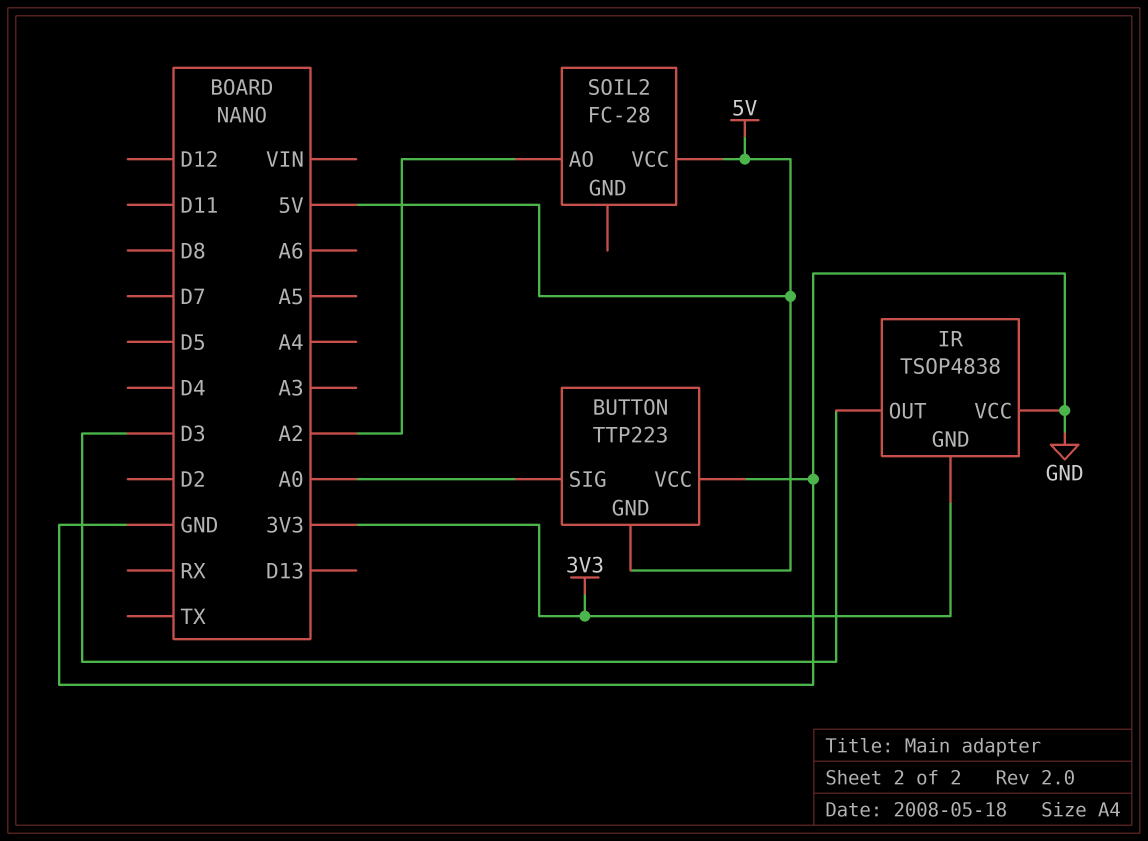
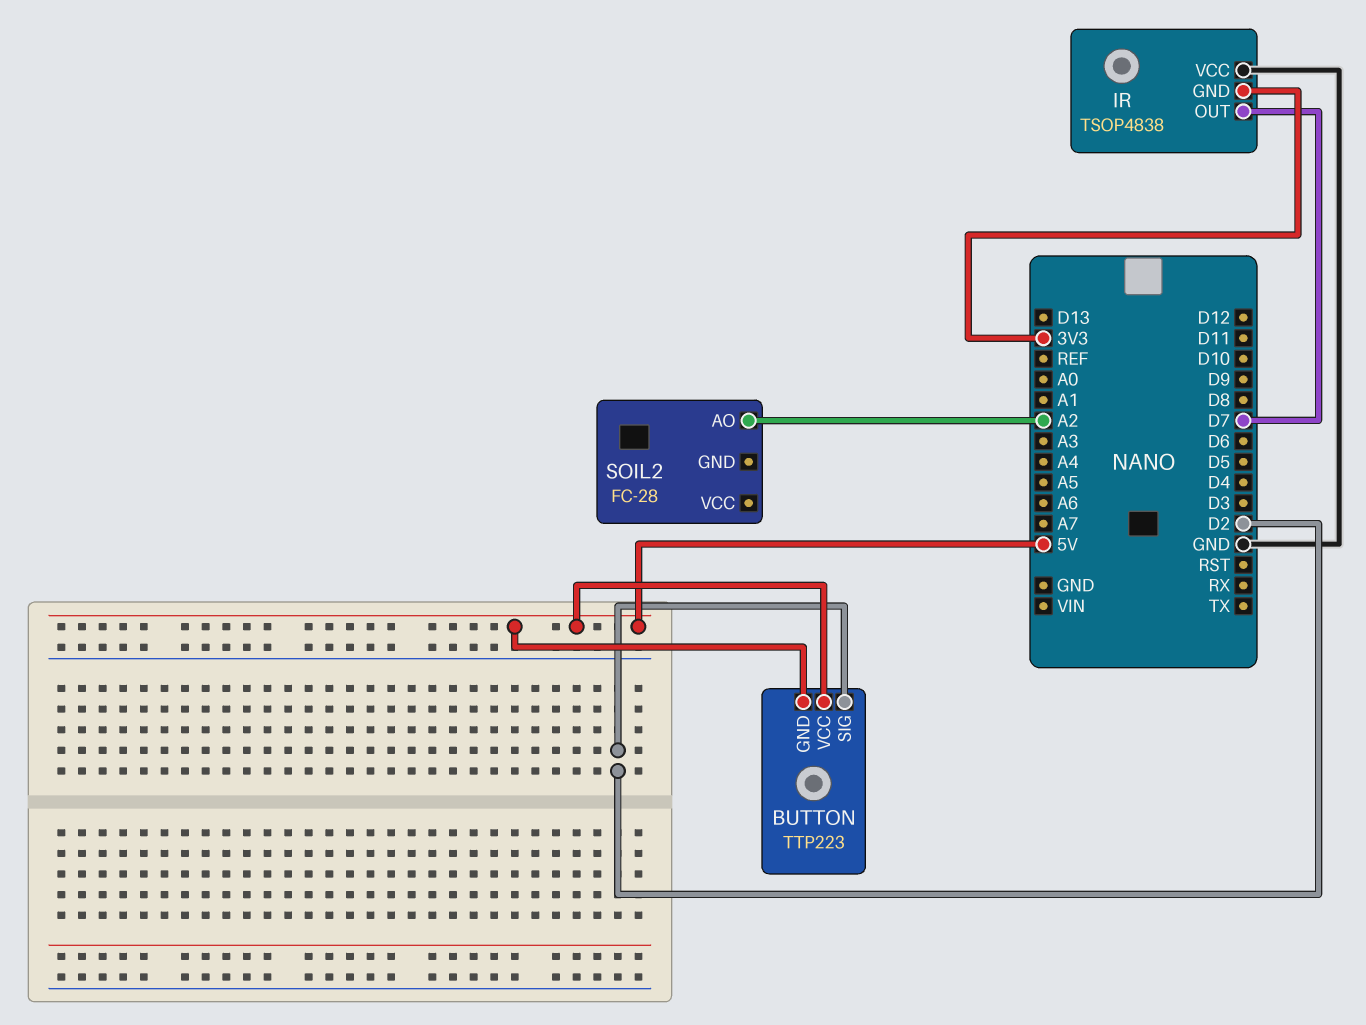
BUTTON pin SIG: A0 -> D2
BUTTON pin VCC: GND -> 5V
IR pin OUT: D3 -> D7
SOIL2 pin VCC: 5V -> none

